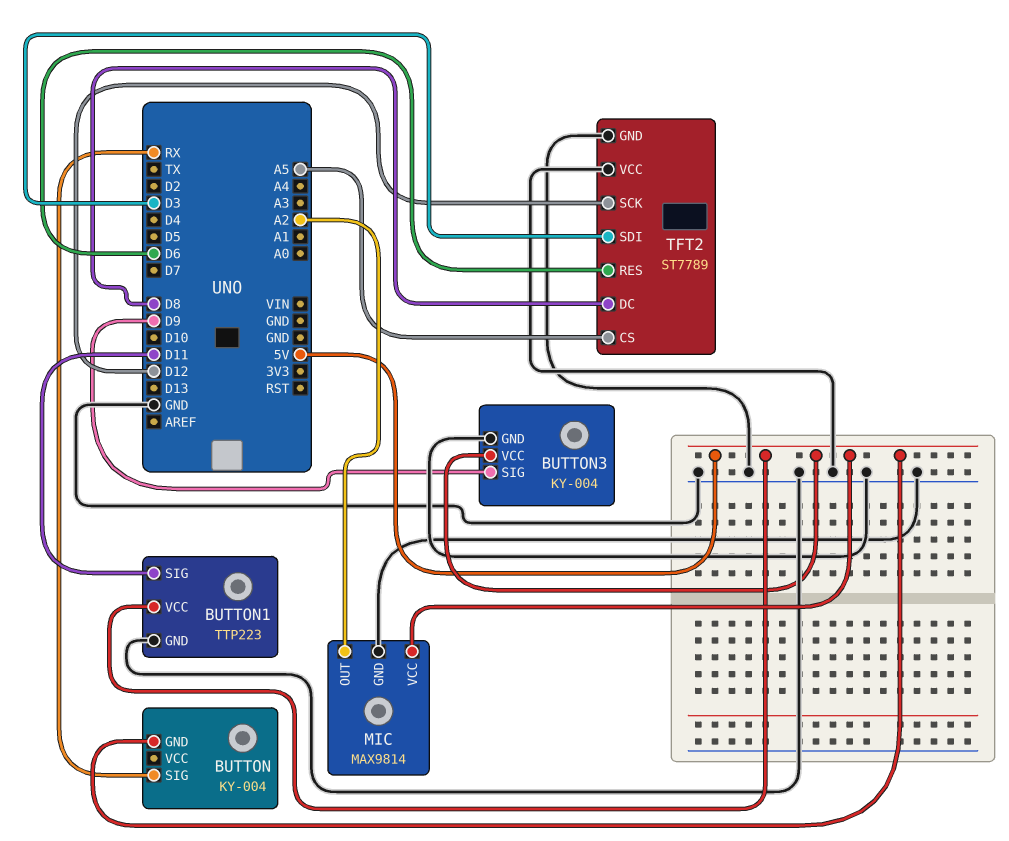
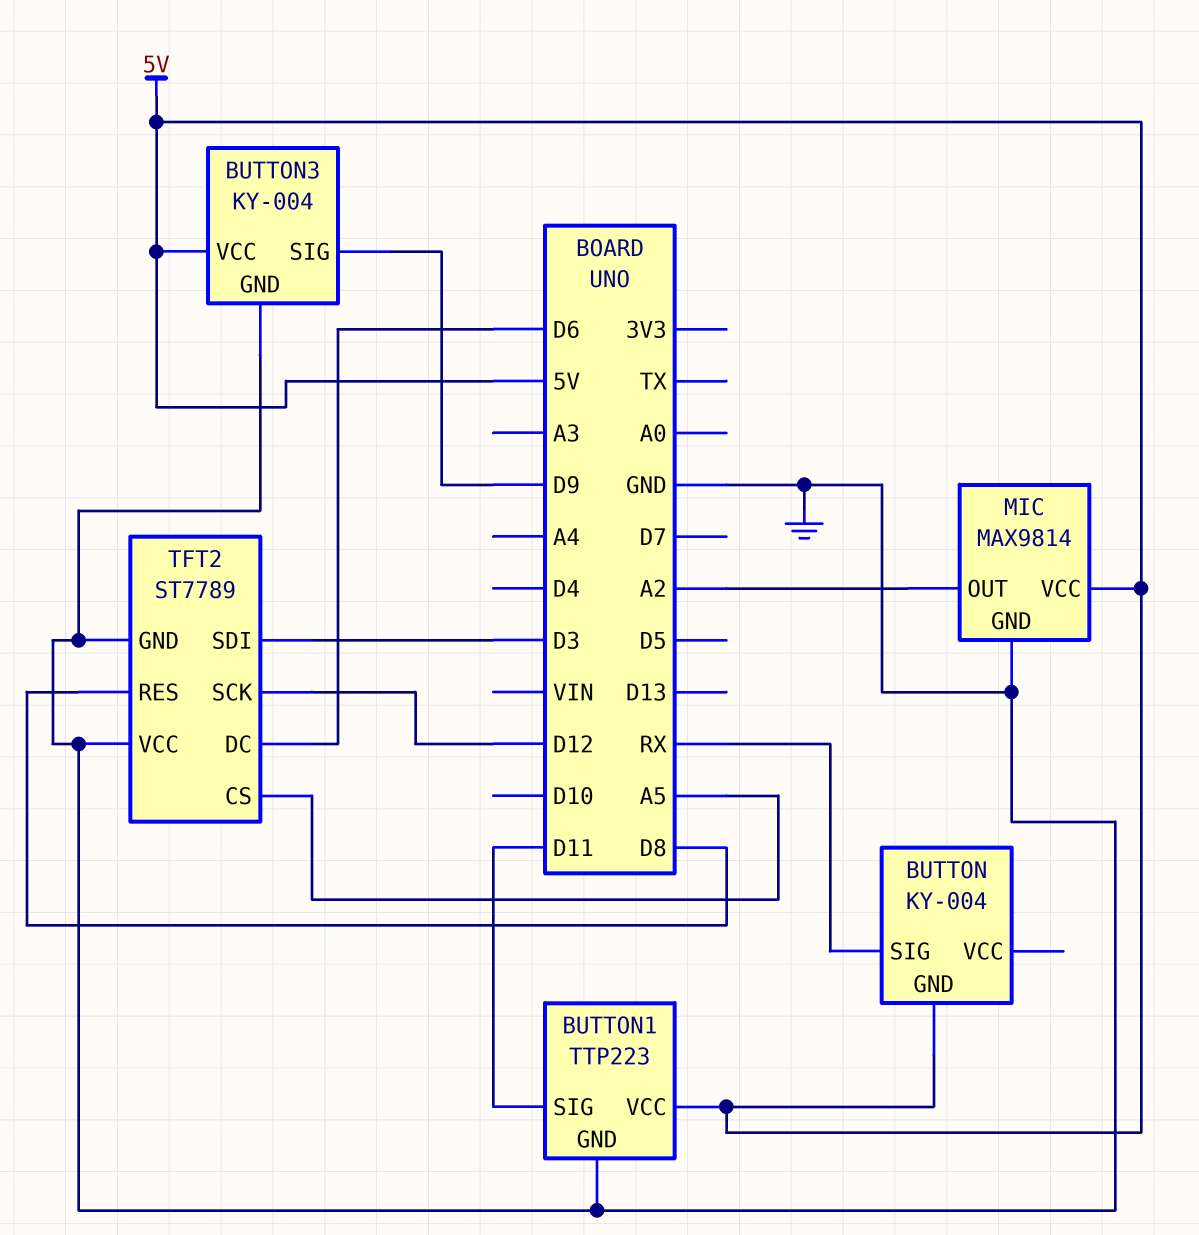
TFT2 pin DC: D8 -> D6
TFT2 pin RES: D6 -> D8

